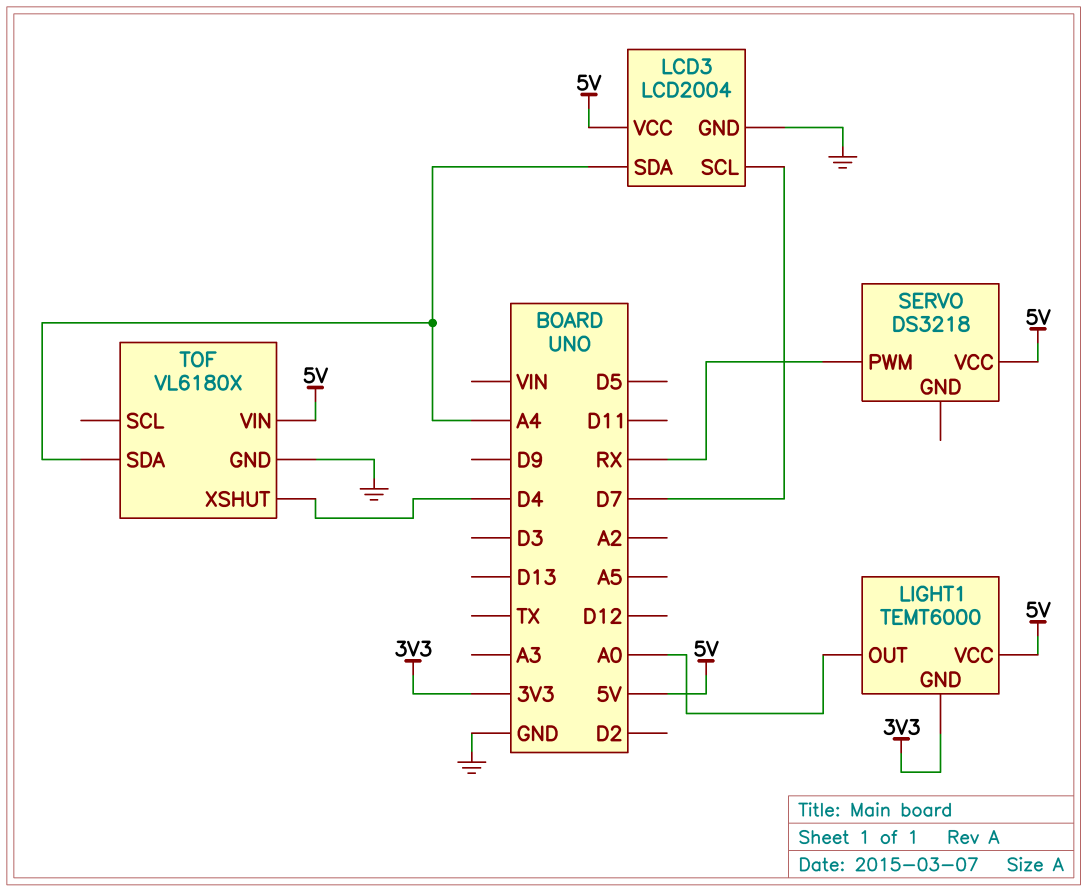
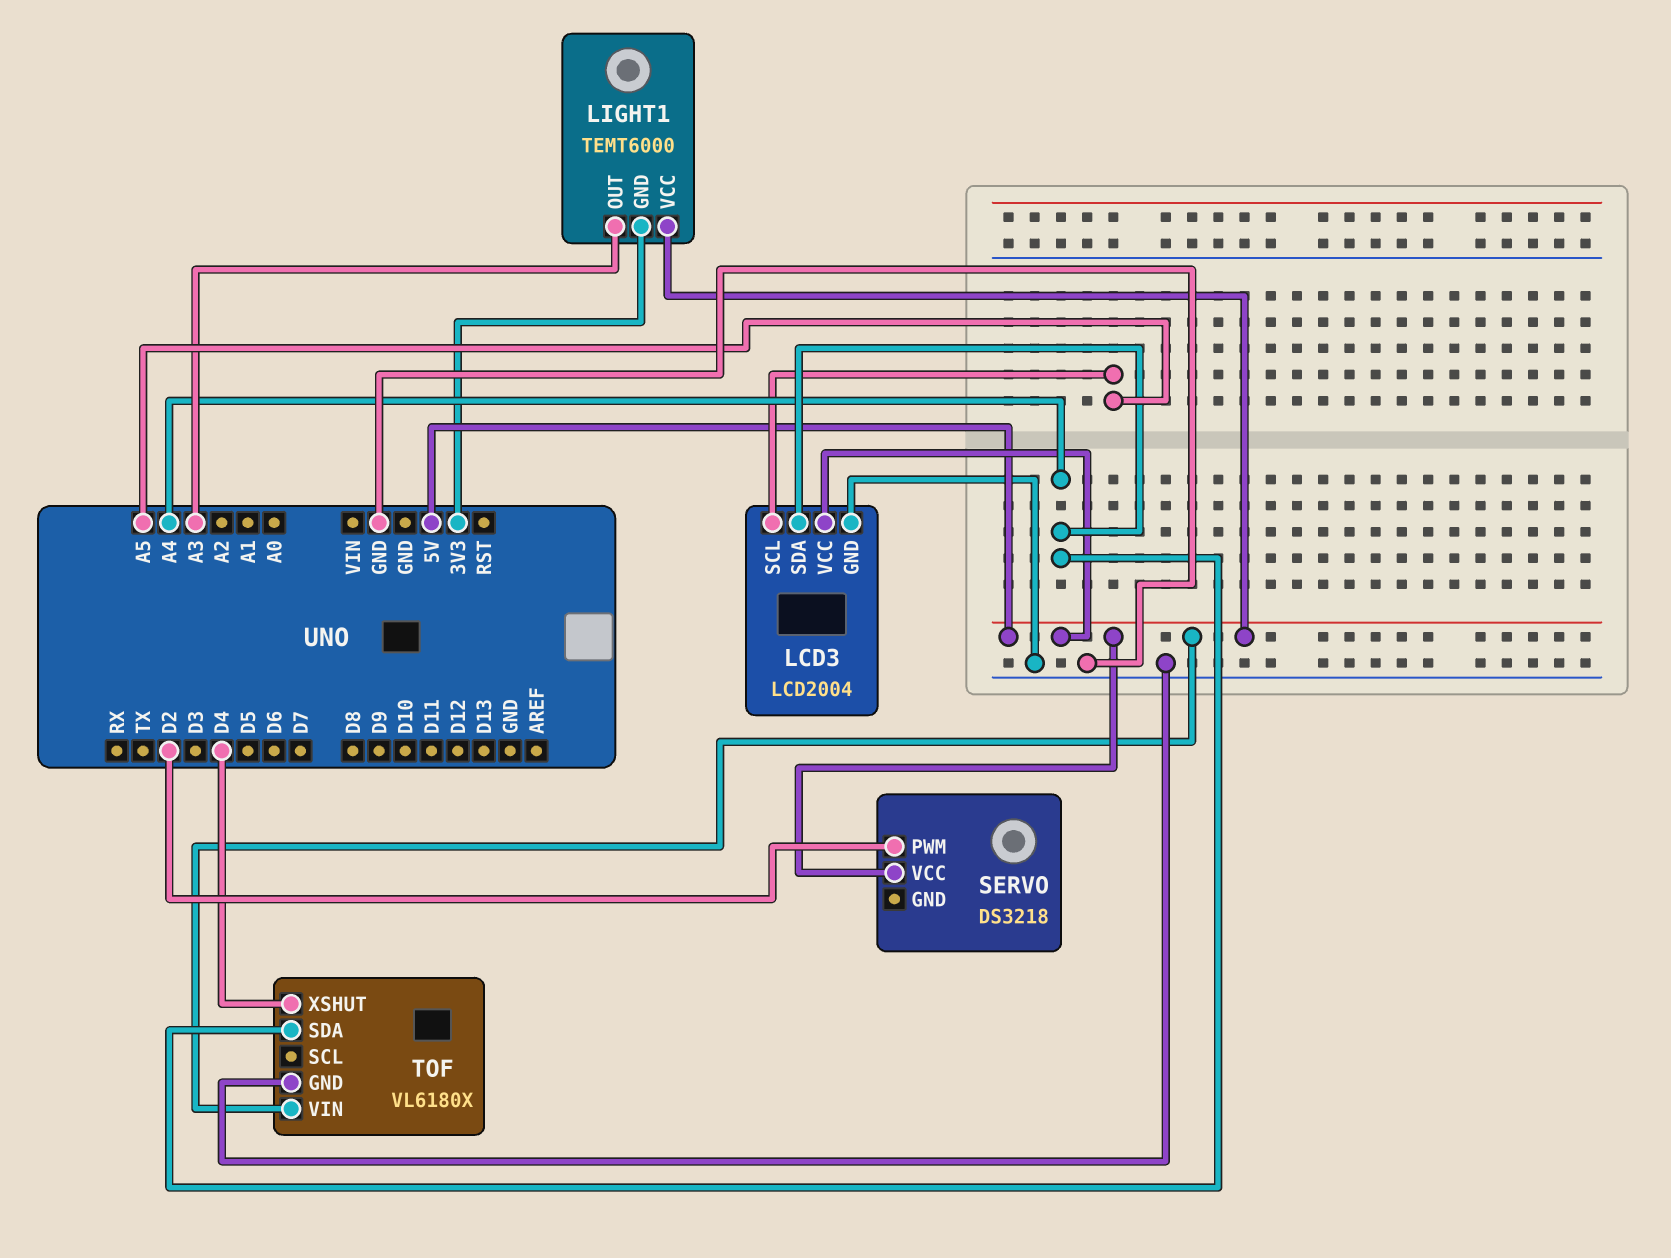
LCD3 pin SCL: D7 -> A5
LIGHT1 pin OUT: A0 -> A3
SERVO pin PWM: RX -> D2

